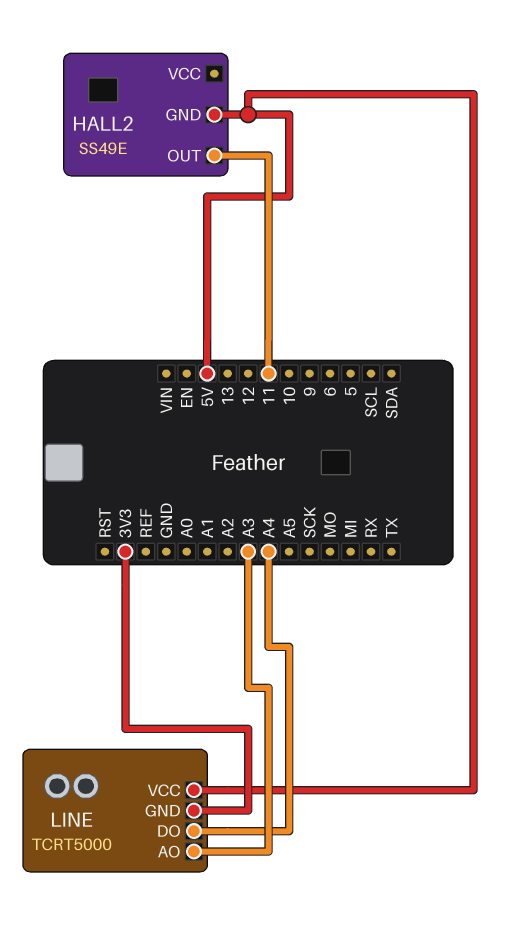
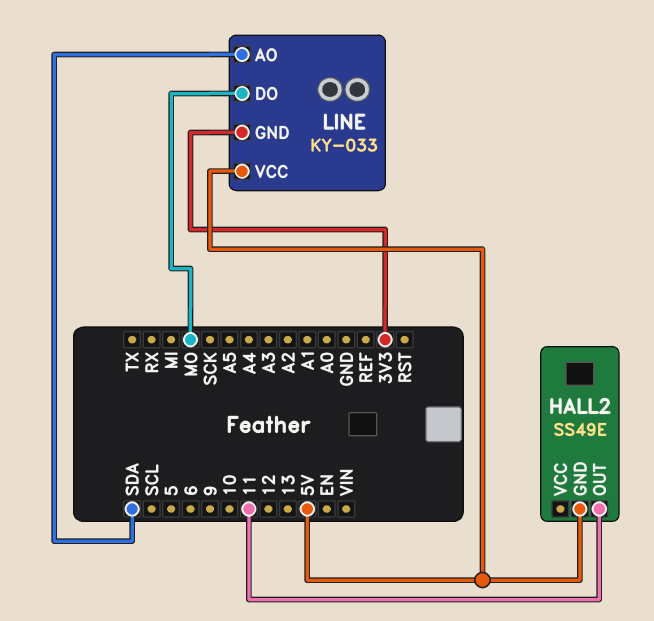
LINE: TCRT5000 -> KY-033
LINE pin AO: A3 -> SDA
LINE pin DO: A4 -> MO

